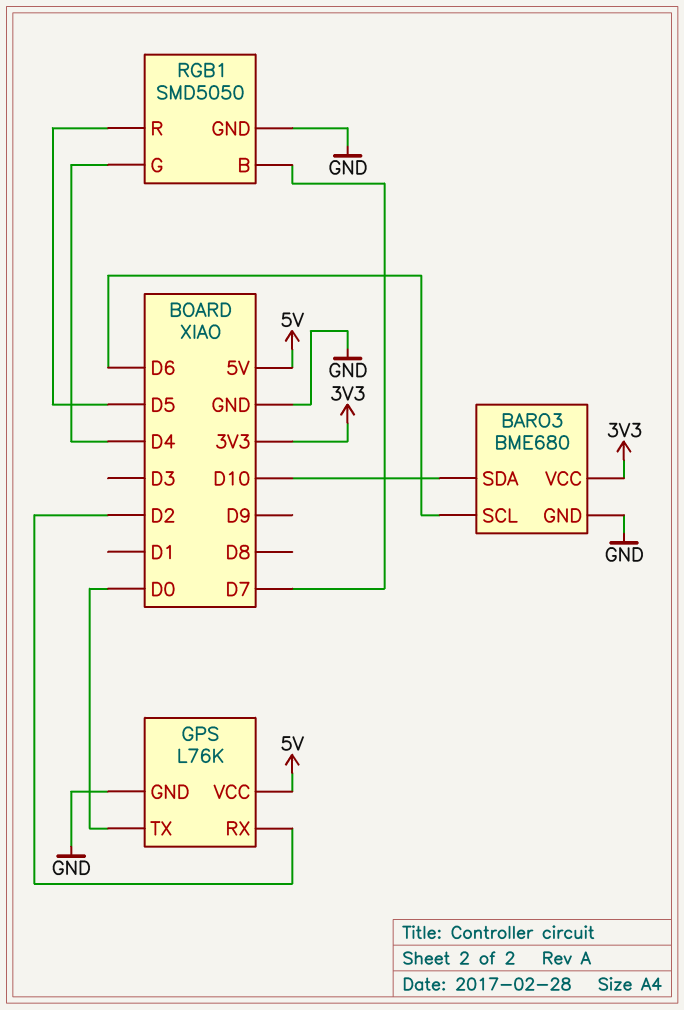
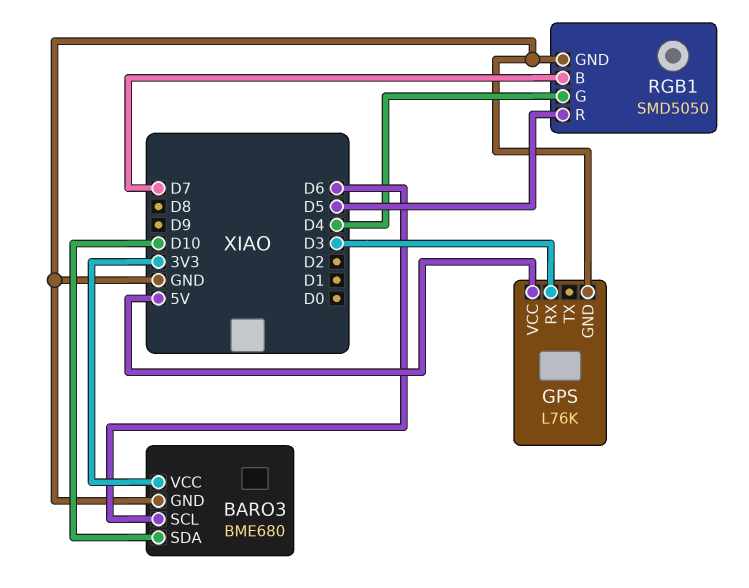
GPS pin RX: D2 -> D3
GPS pin TX: D0 -> none

